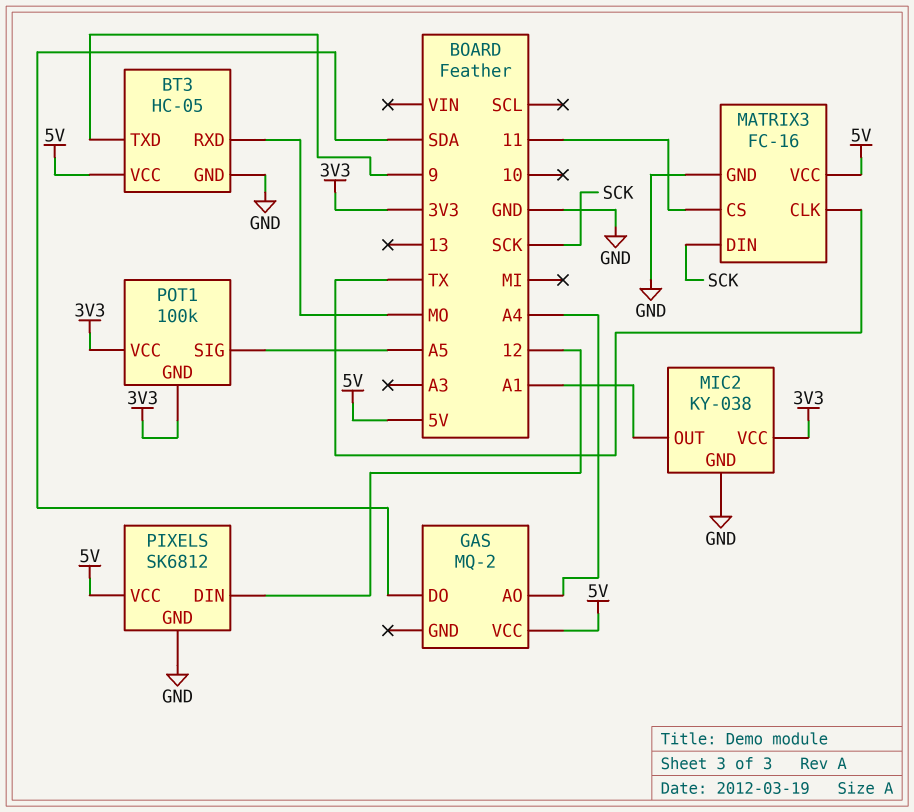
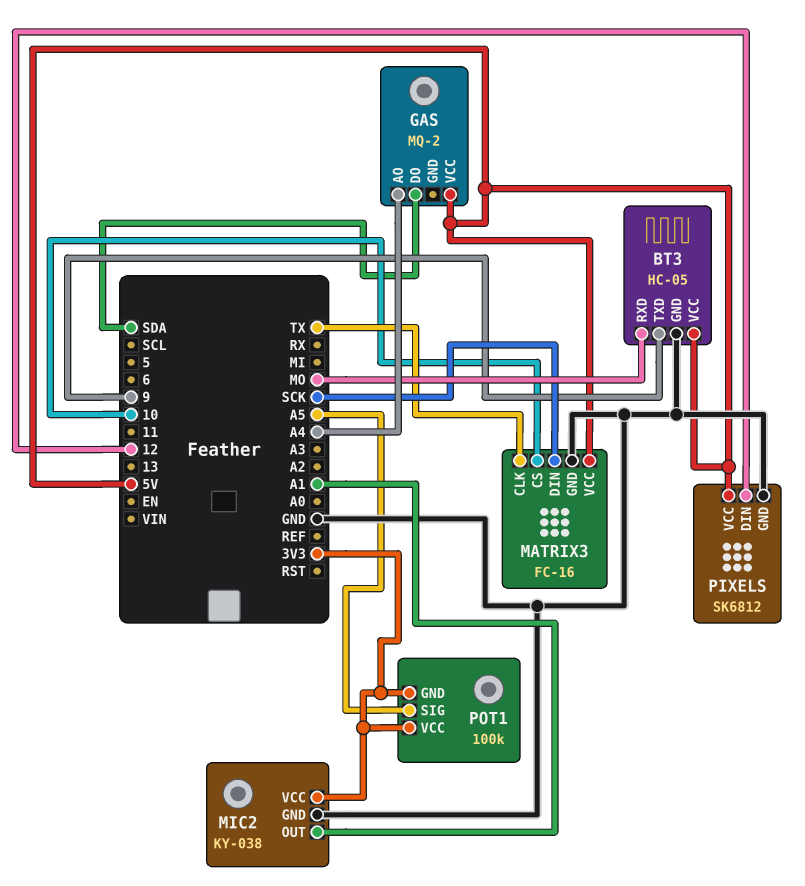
MATRIX3 pin CS: 11 -> 10

